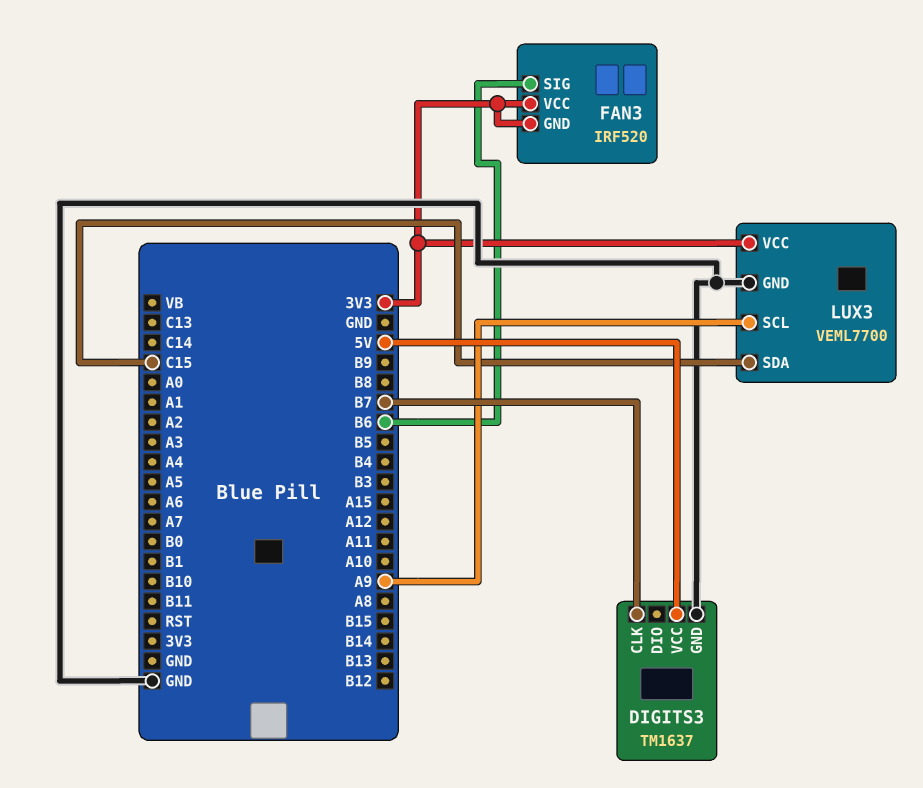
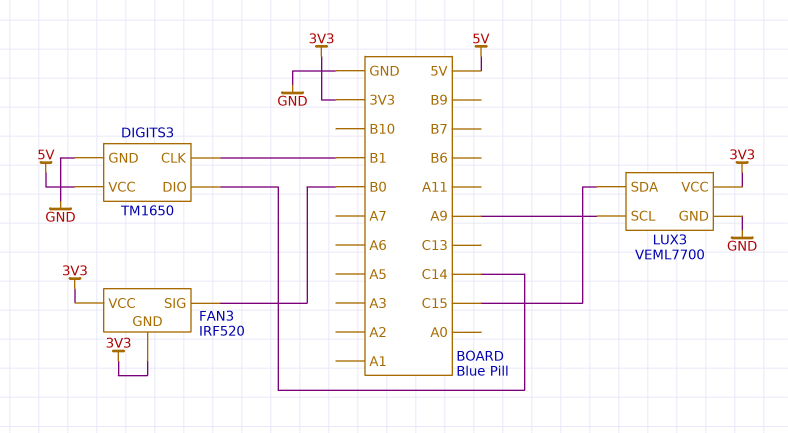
DIGITS3: TM1637 -> TM1650
DIGITS3 pin CLK: B7 -> B1
DIGITS3 pin DIO: none -> C14
FAN3 pin SIG: B6 -> B0

